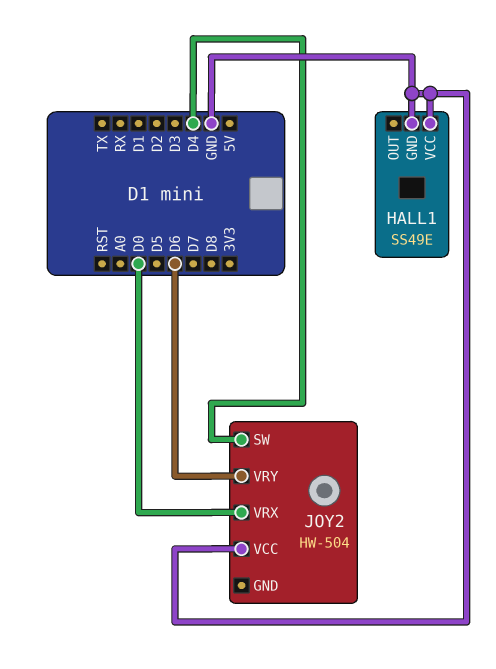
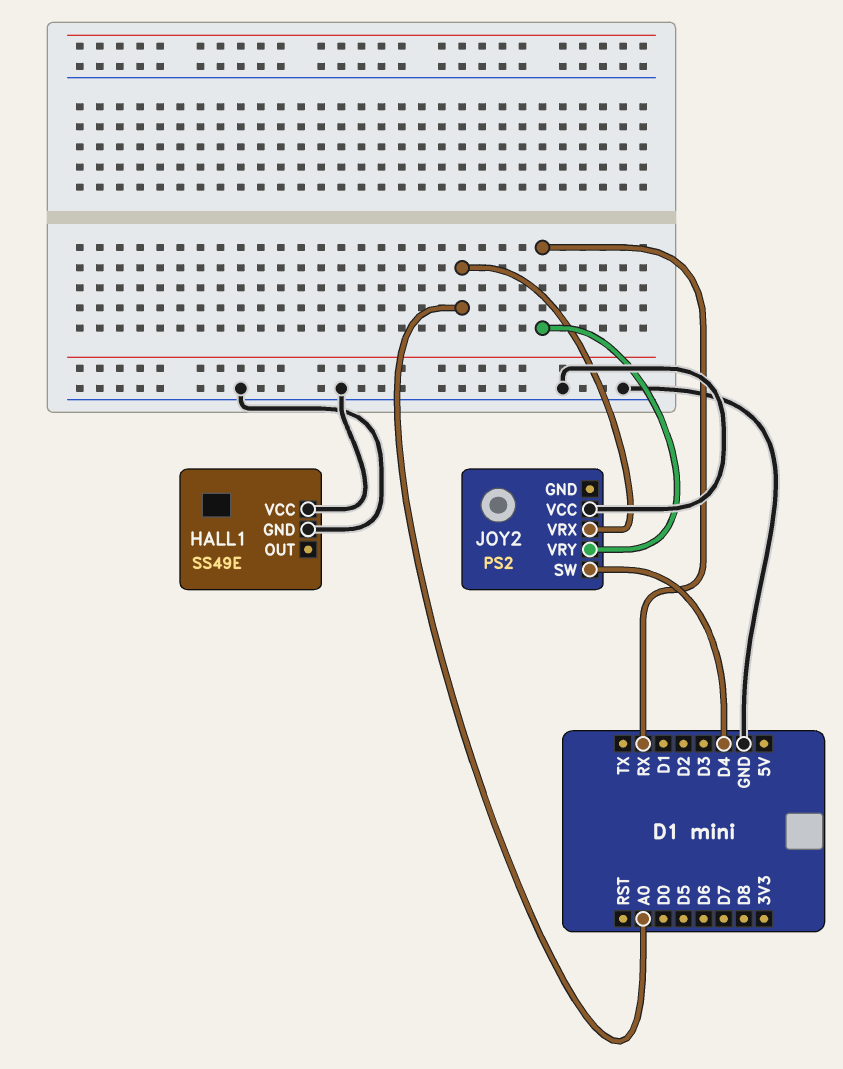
JOY2: HW-504 -> PS2
JOY2 pin VRX: D0 -> A0
JOY2 pin VRY: D6 -> RX

